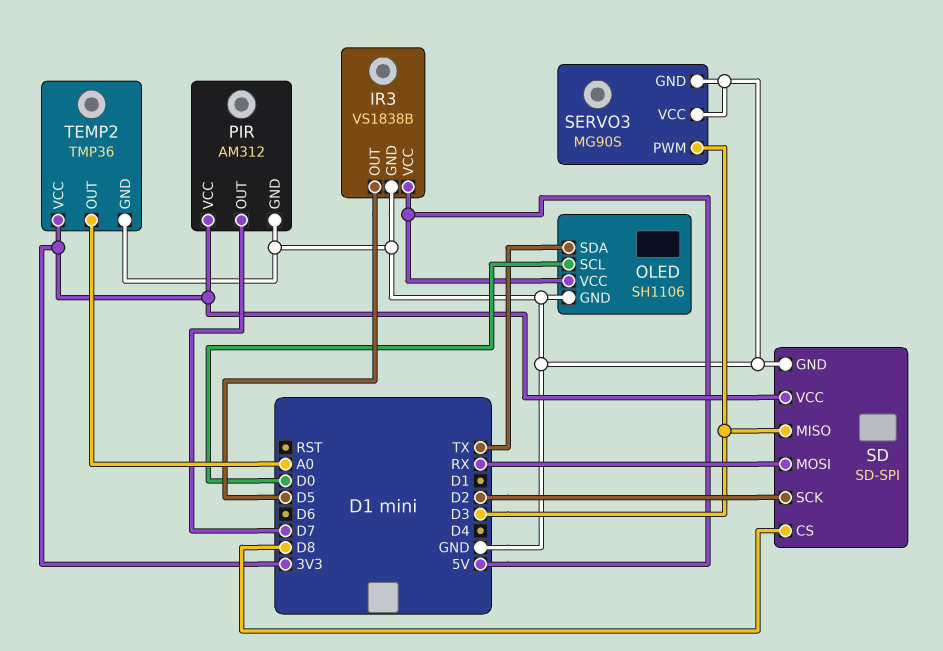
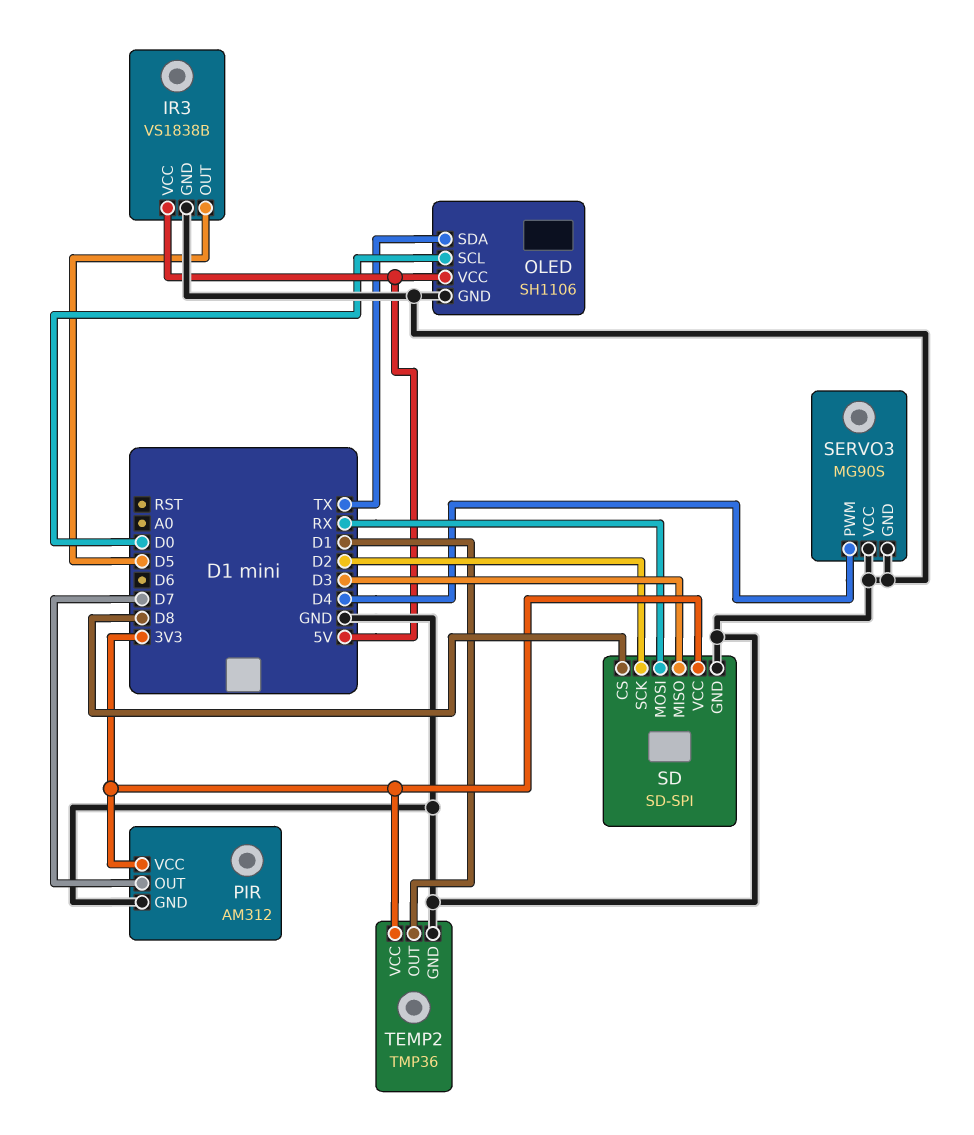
SERVO3 pin PWM: D3 -> D4
TEMP2 pin OUT: A0 -> D1

